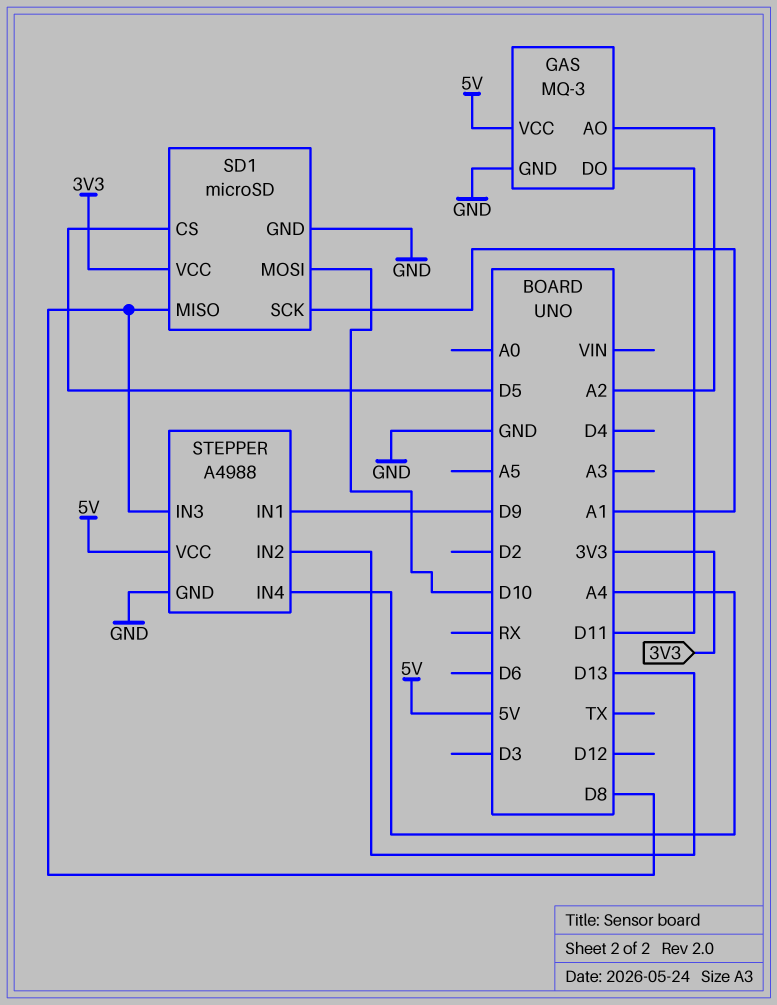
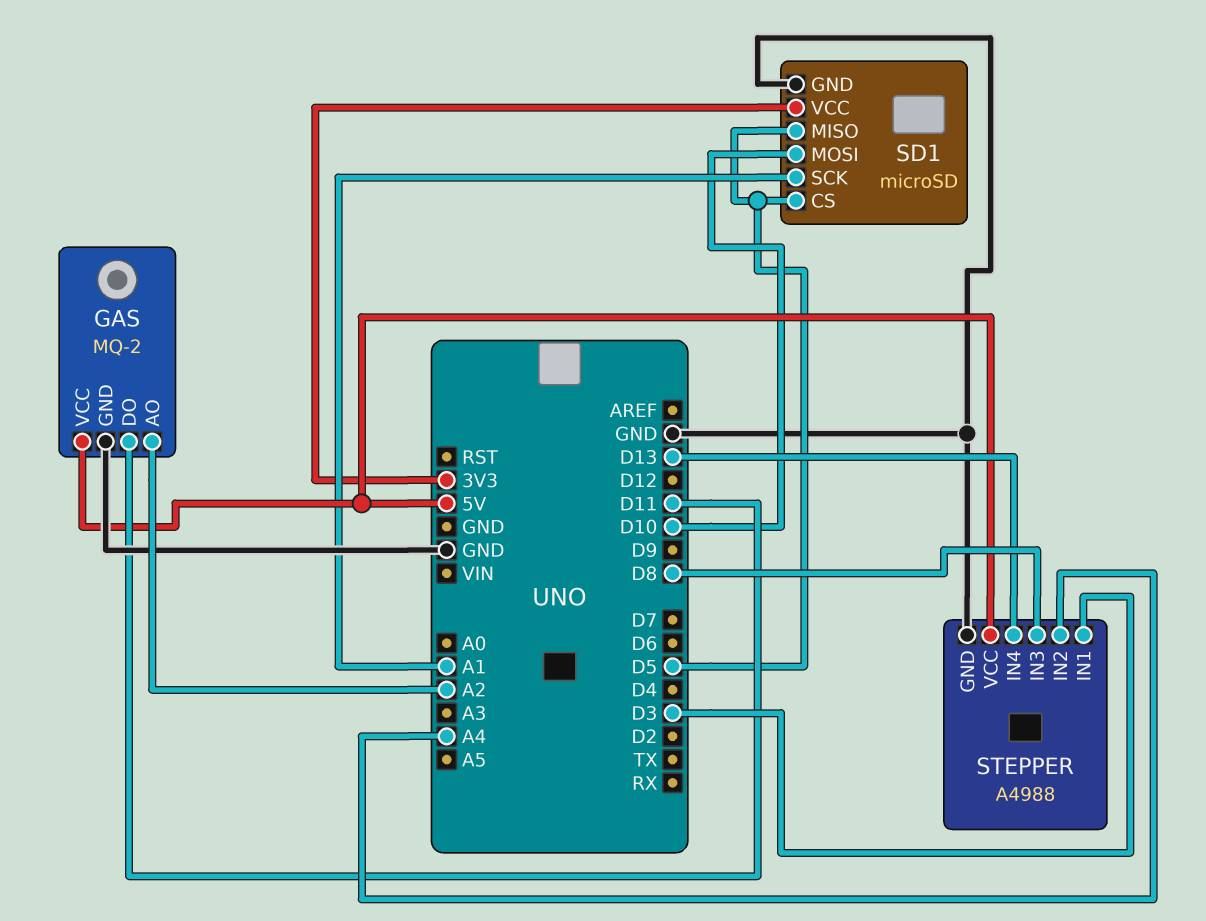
GAS: MQ-3 -> MQ-2
SD1 pin MISO: D8 -> D5
STEPPER pin IN1: D9 -> D3
STEPPER pin IN2: D13 -> A4
STEPPER pin IN4: A4 -> D13

